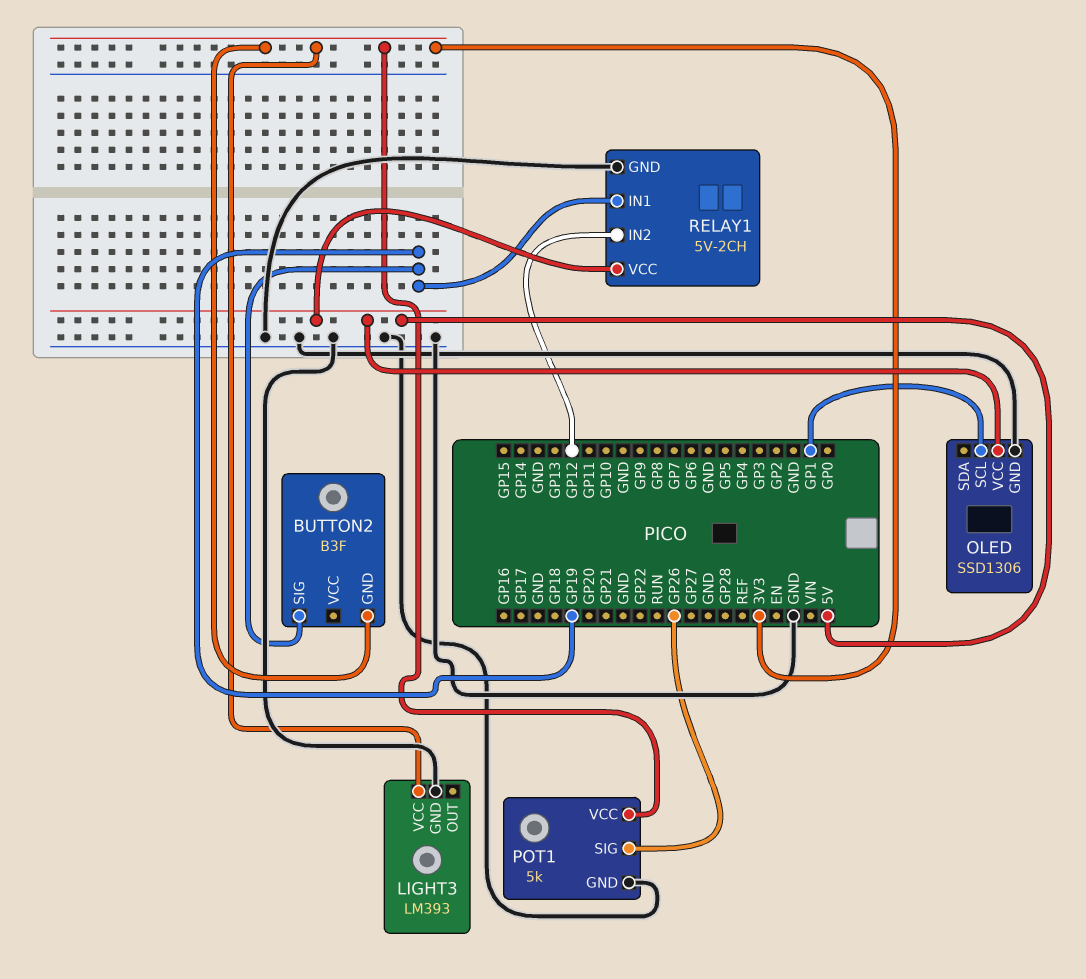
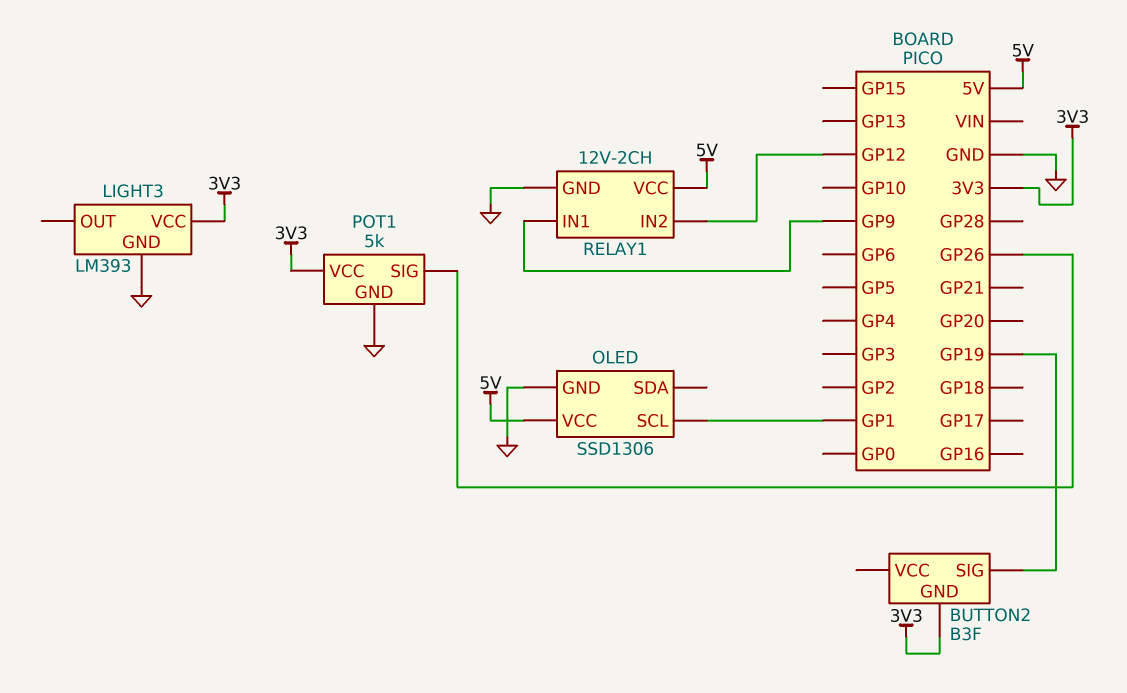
RELAY1: 5V-2CH -> 12V-2CH
RELAY1 pin IN1: GP19 -> GP9

